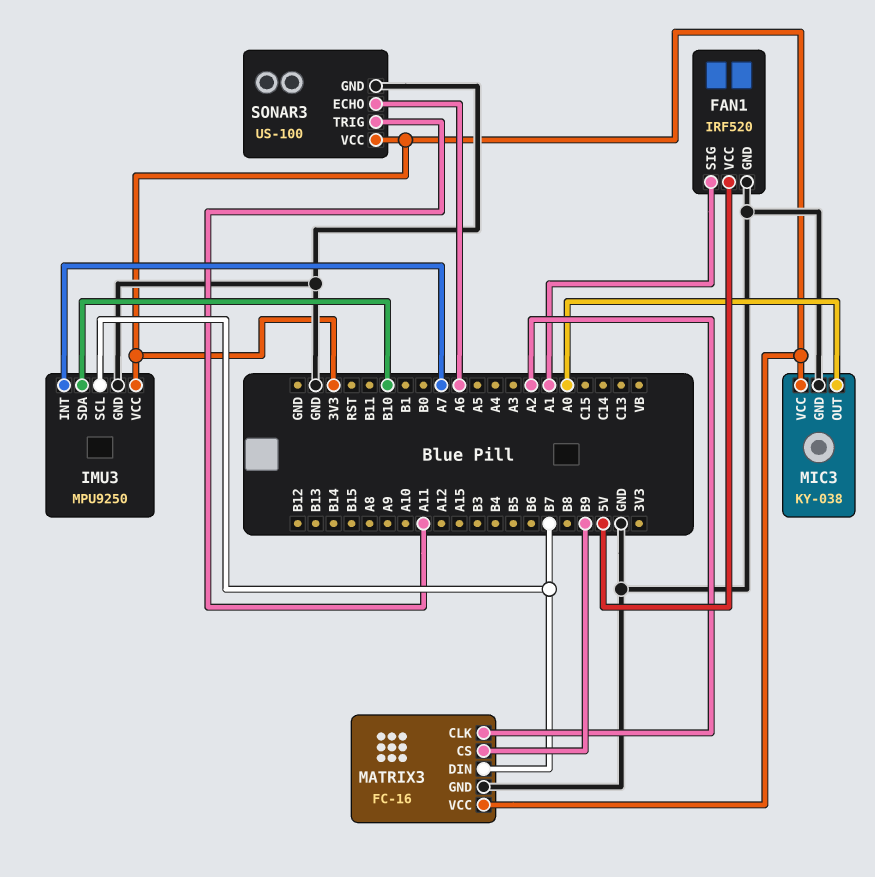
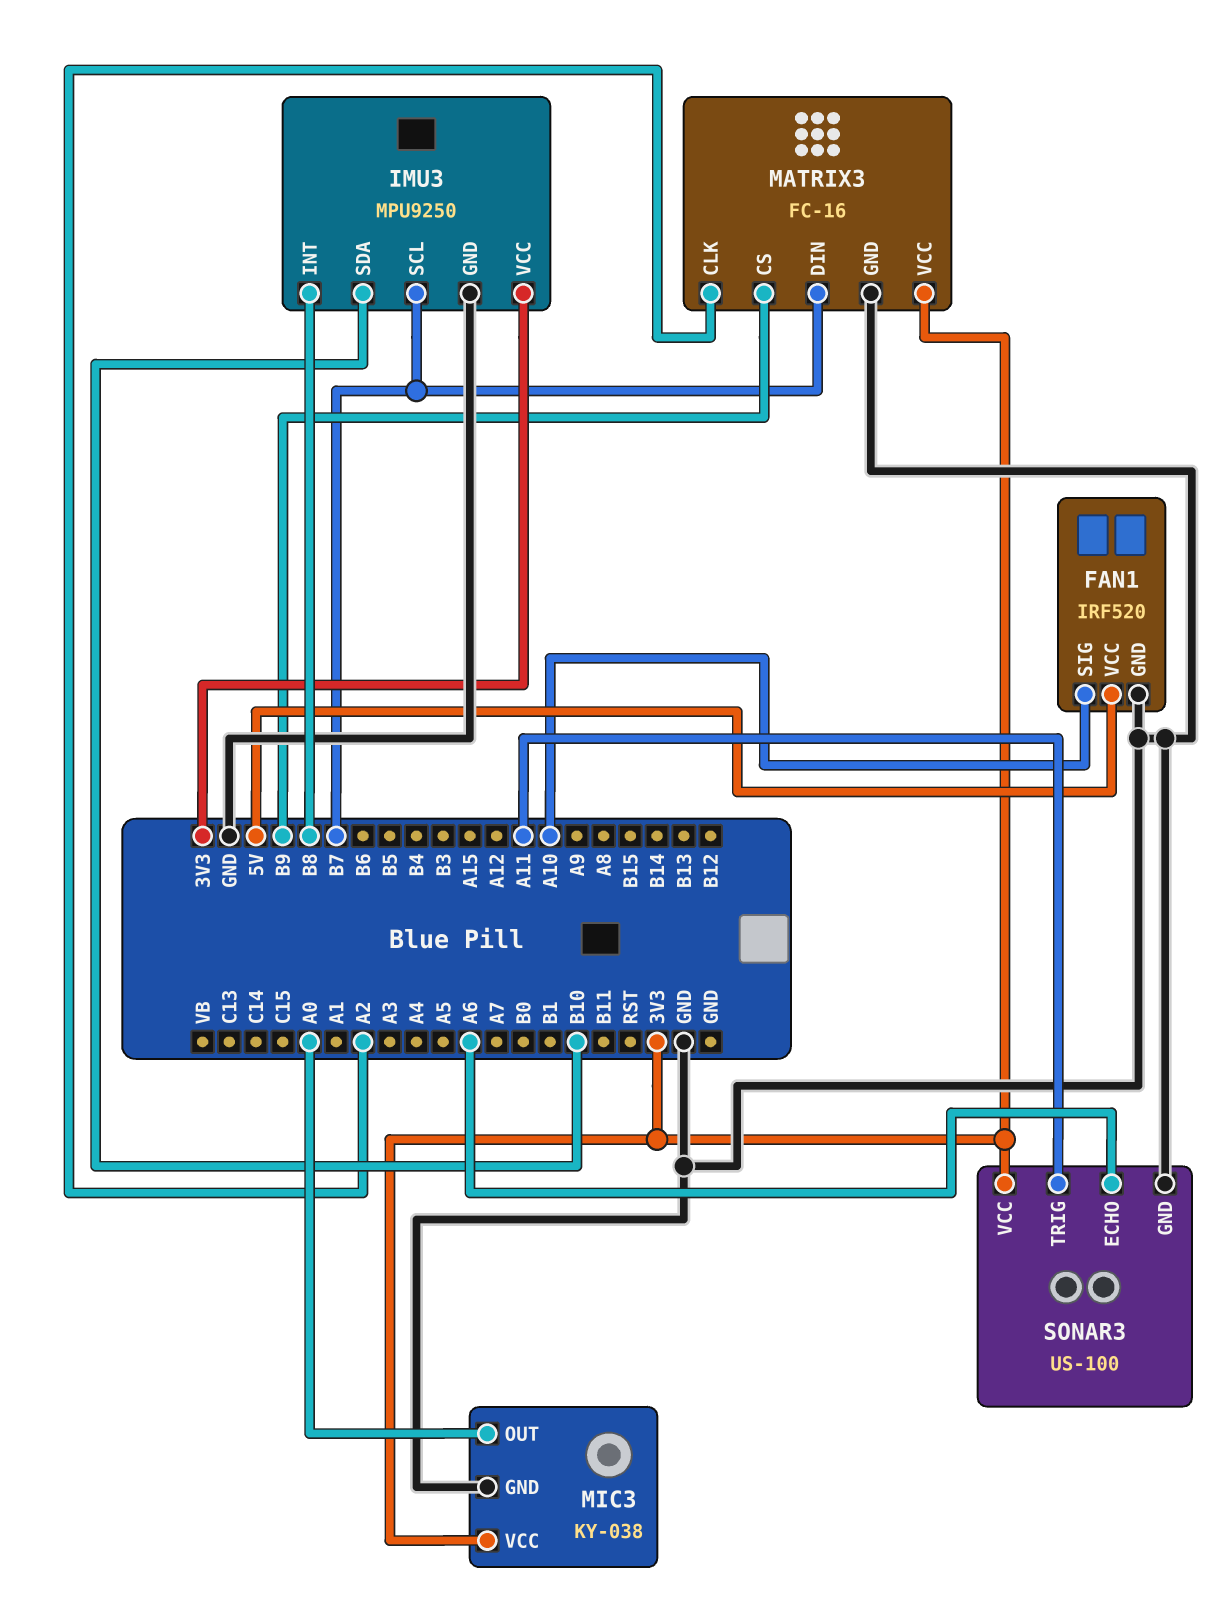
FAN1 pin SIG: A1 -> A10
IMU3 pin INT: A7 -> B8

